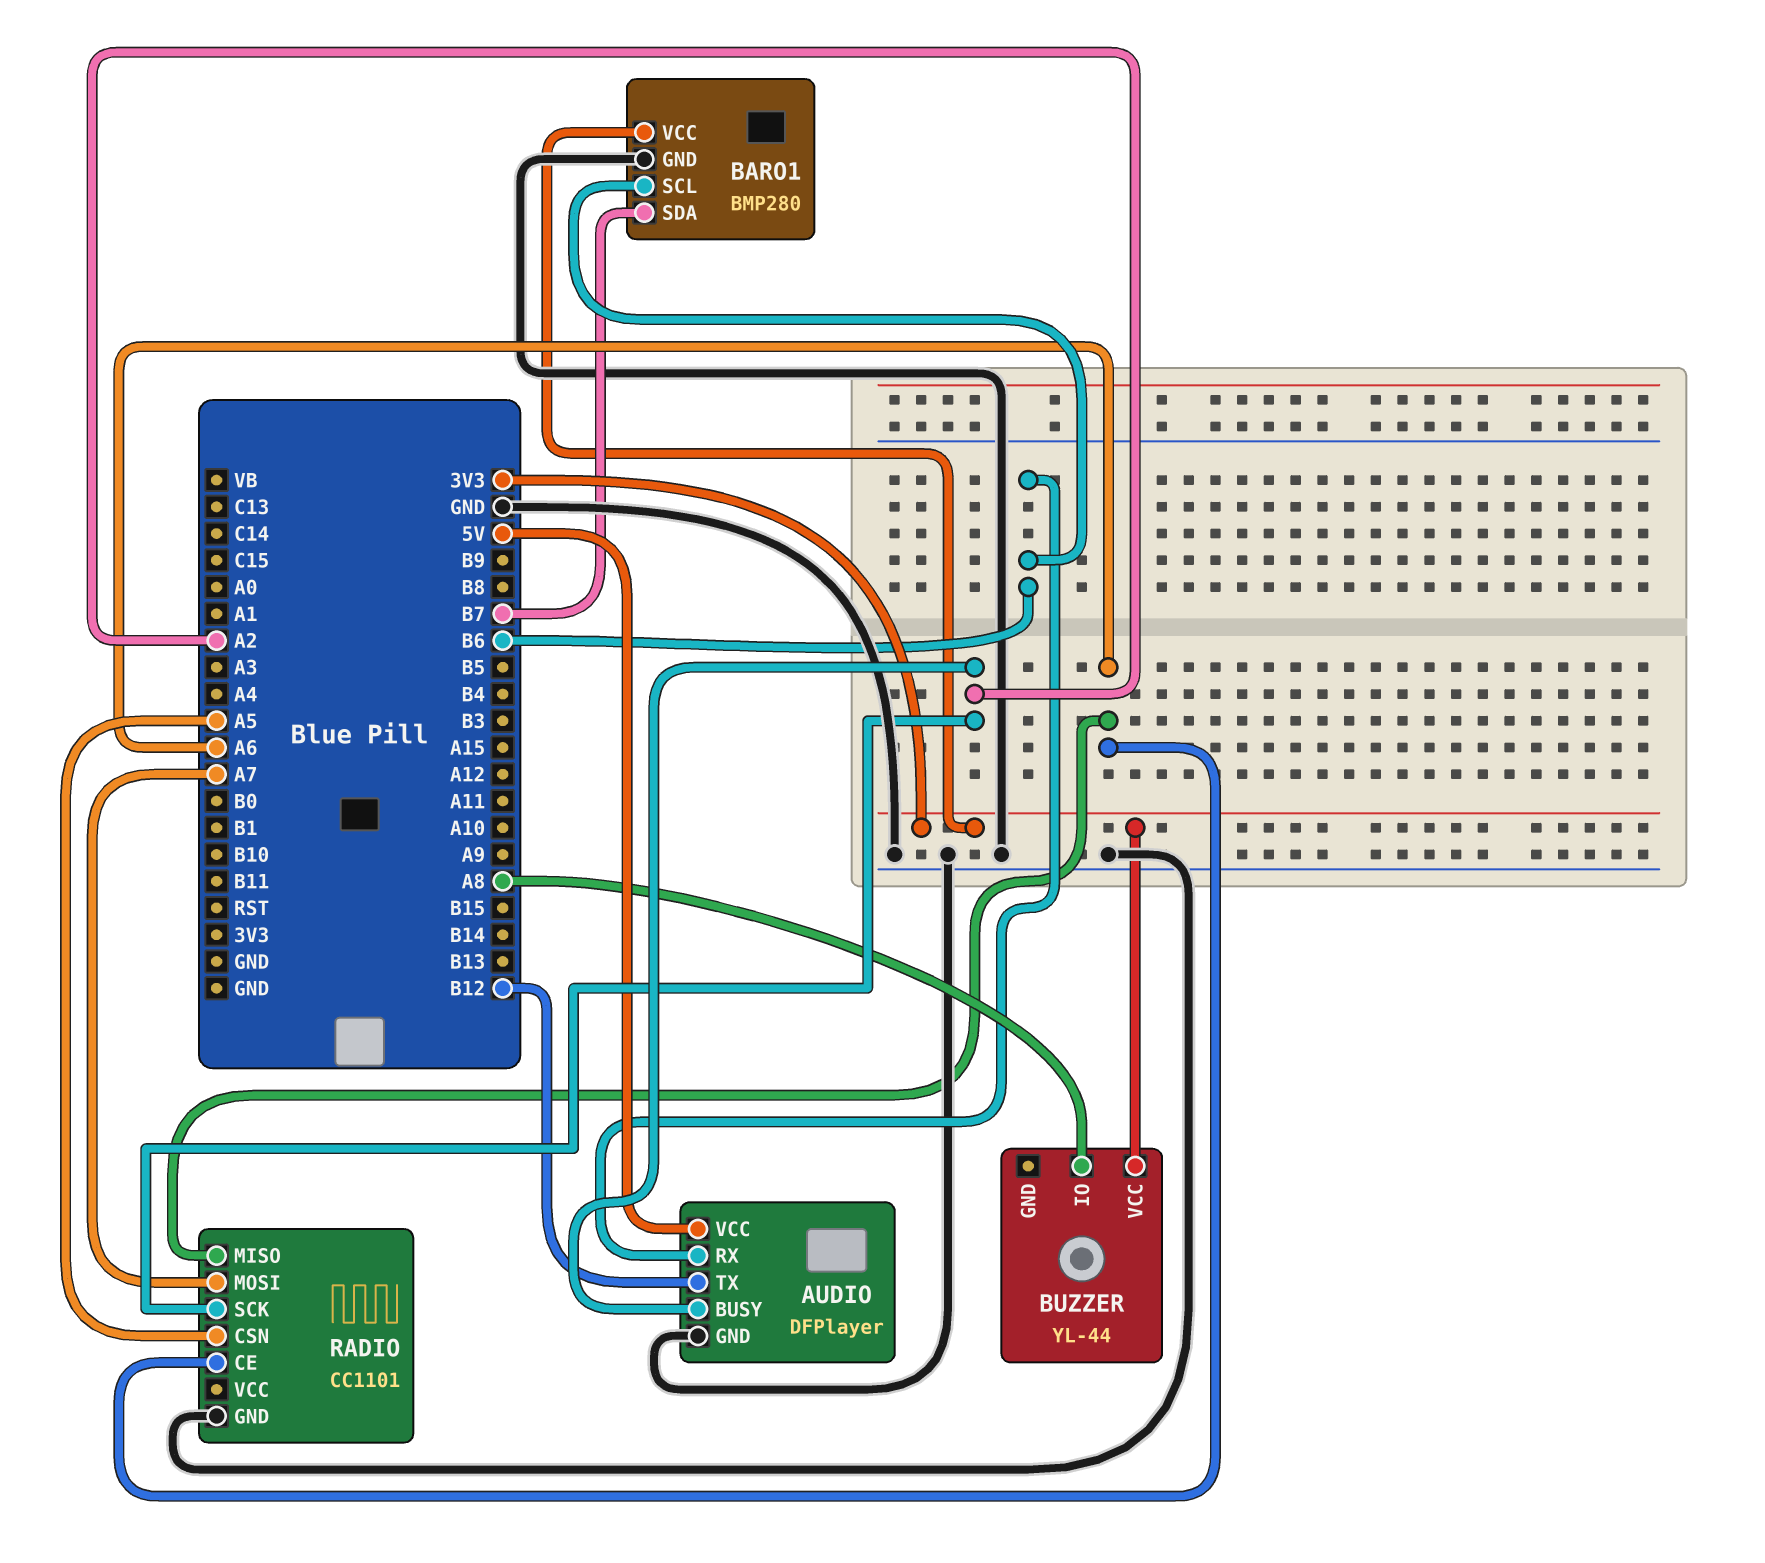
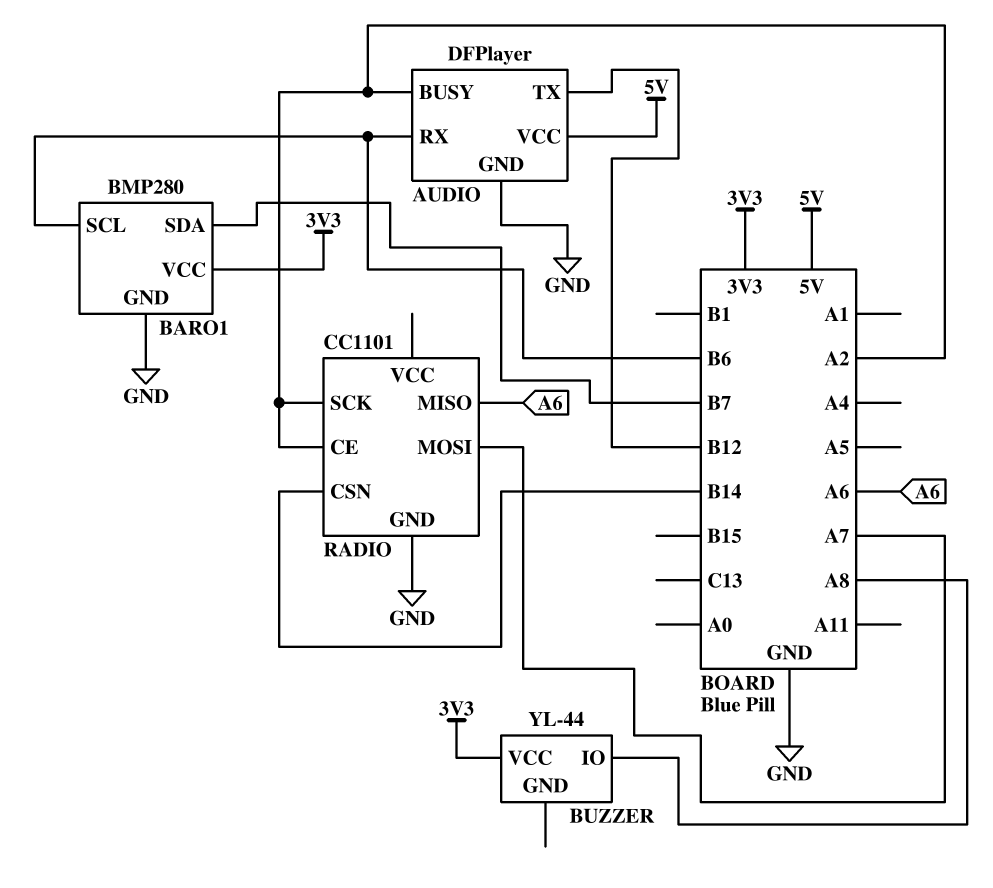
RADIO pin CE: A6 -> A2
RADIO pin CSN: A5 -> B14

